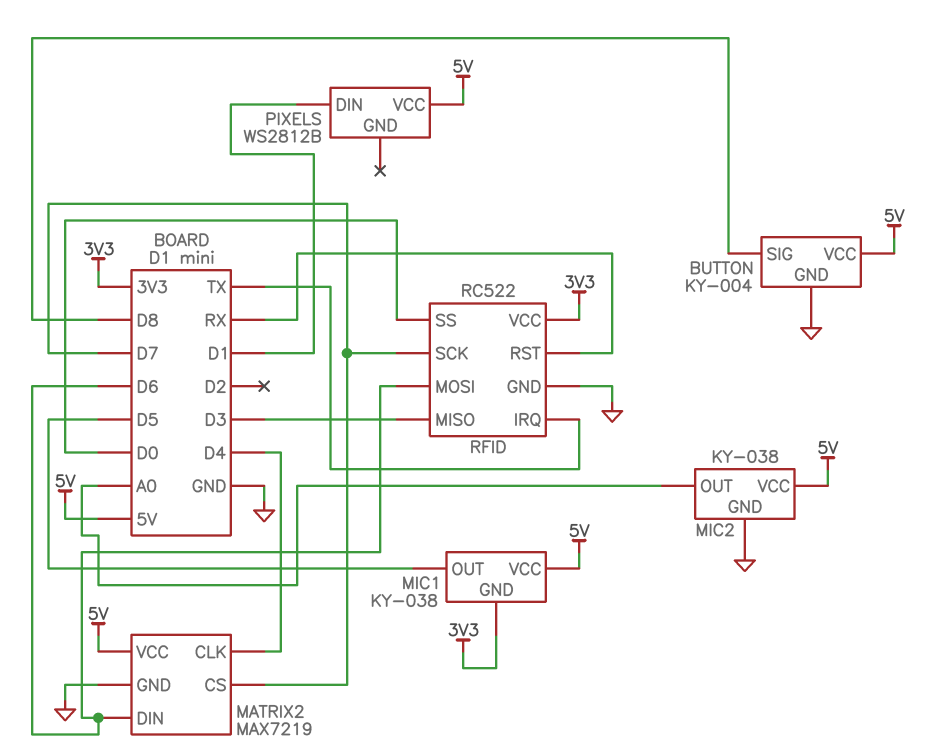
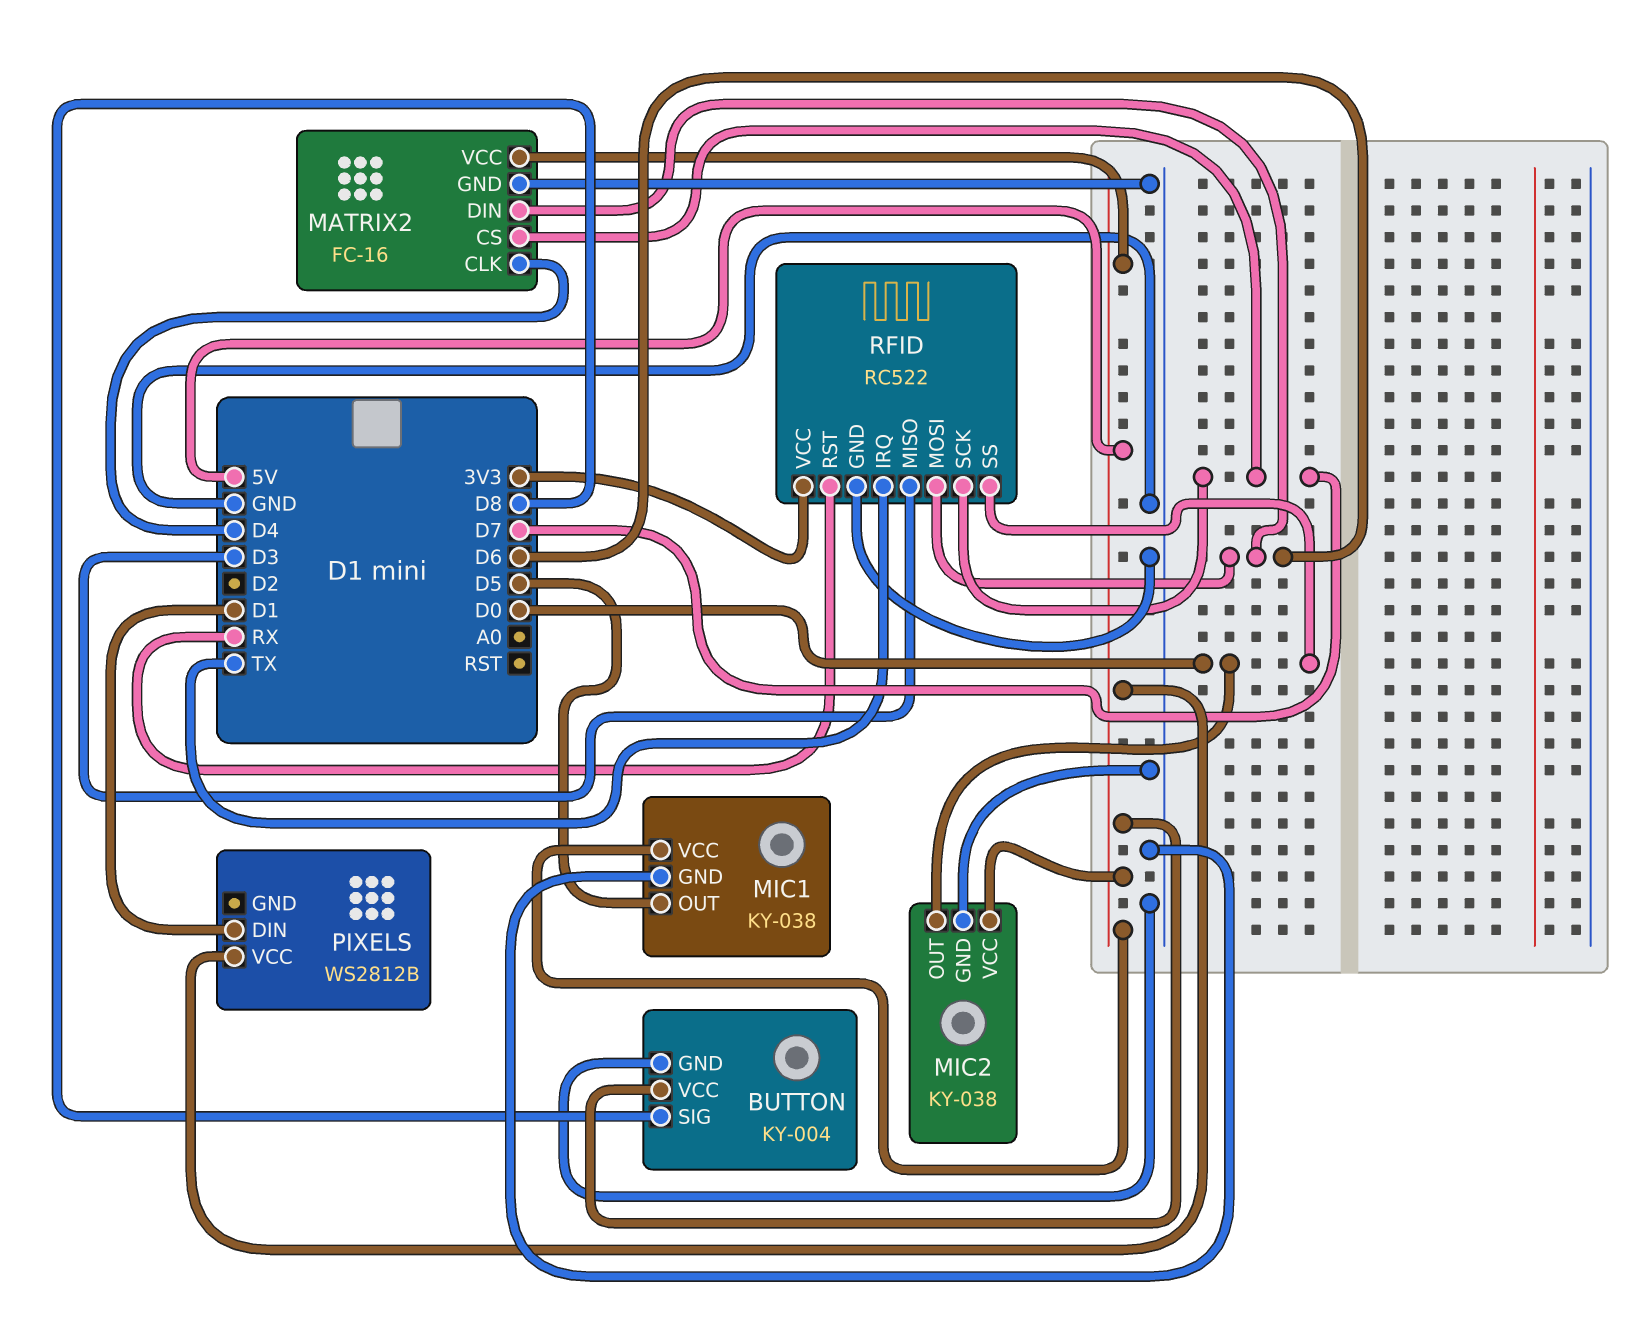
MATRIX2: MAX7219 -> FC-16
MIC1 pin GND: 3V3 -> GND
MIC2 pin OUT: A0 -> D0

